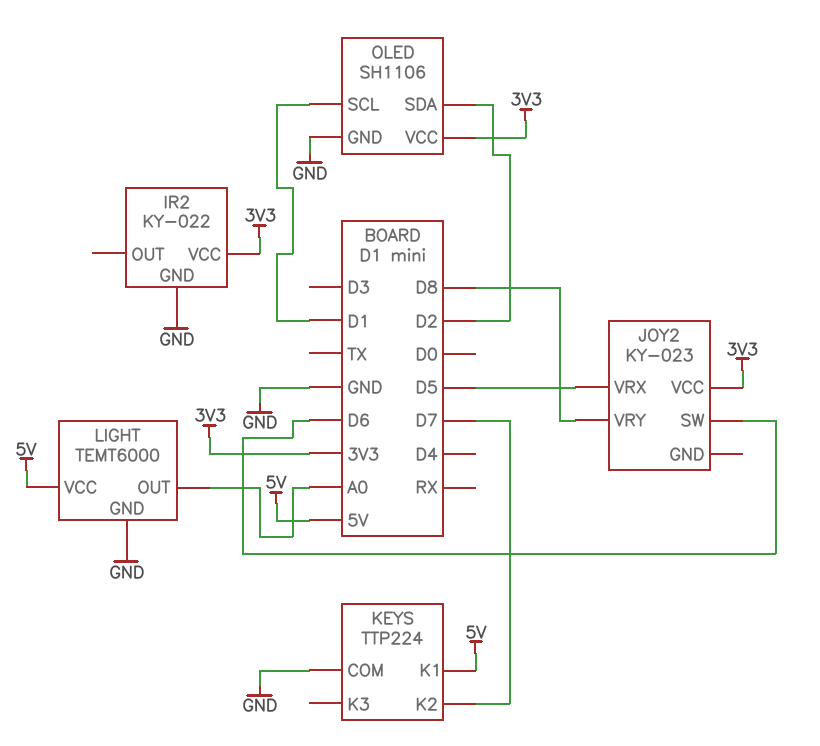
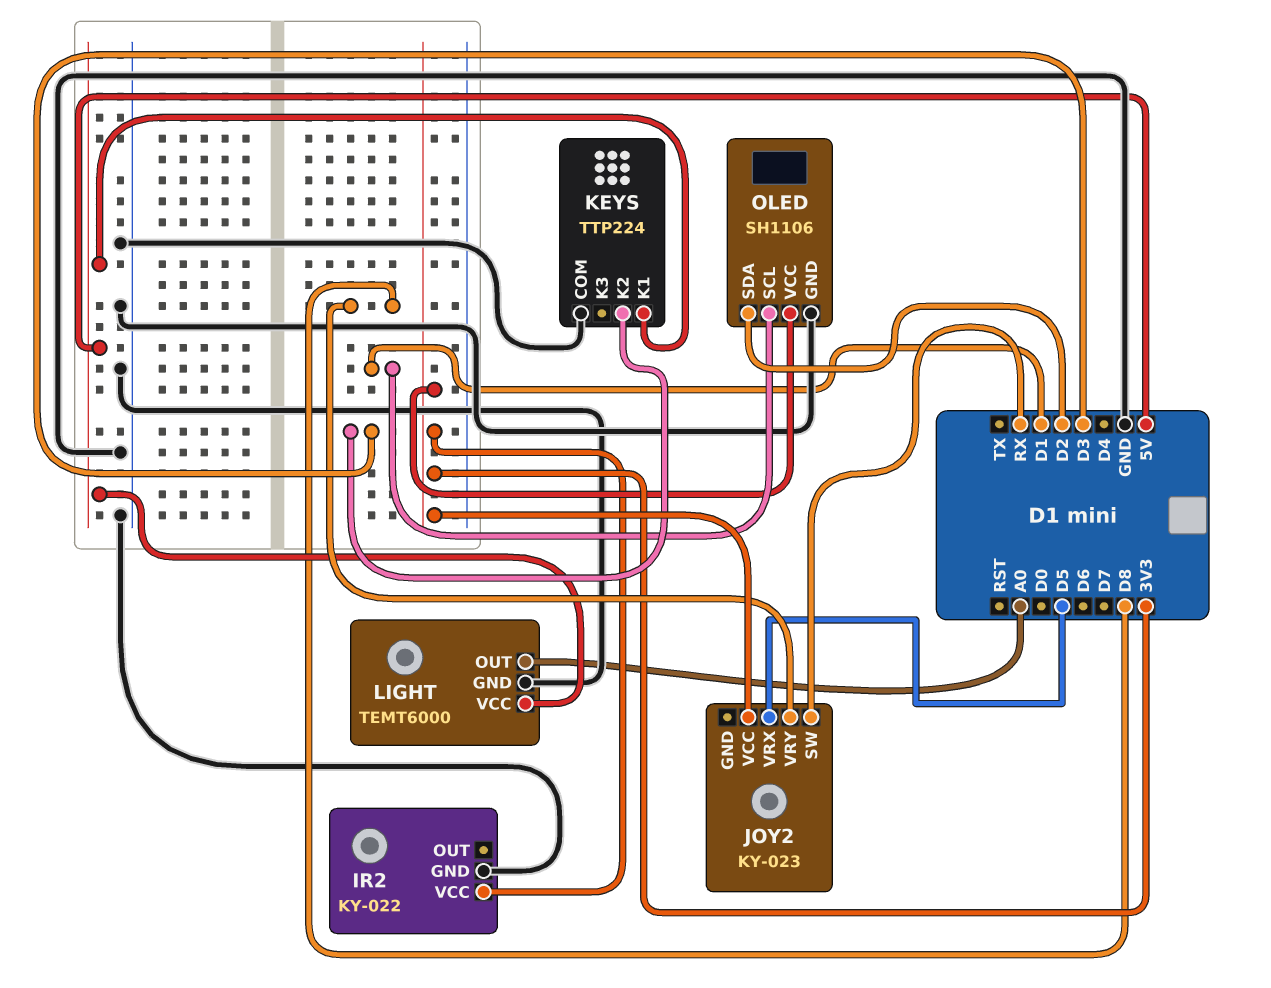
JOY2 pin SW: D6 -> RX
KEYS pin K2: D7 -> D3

